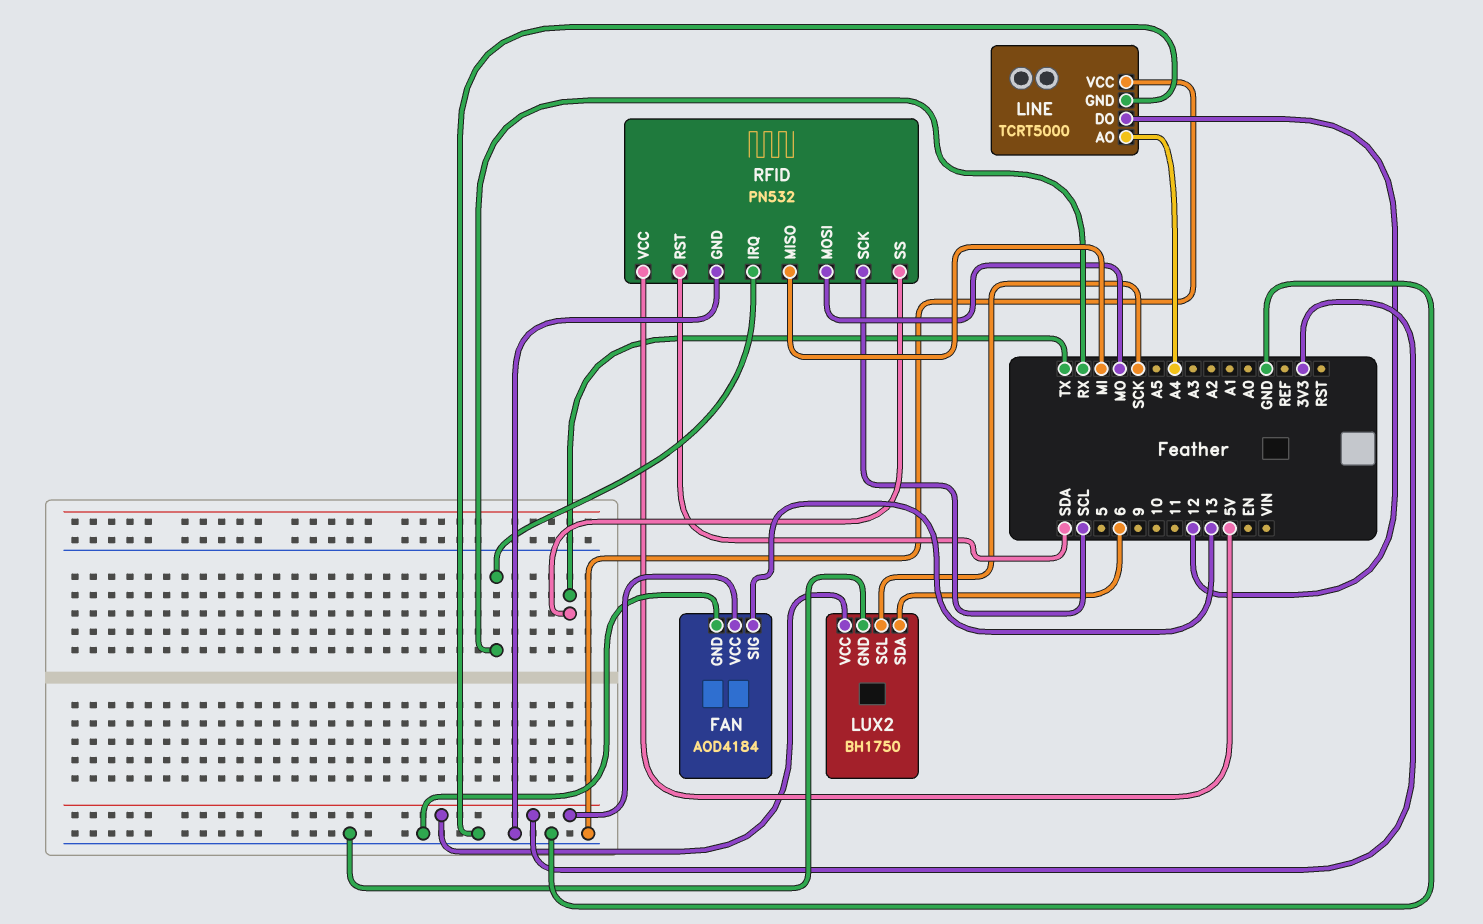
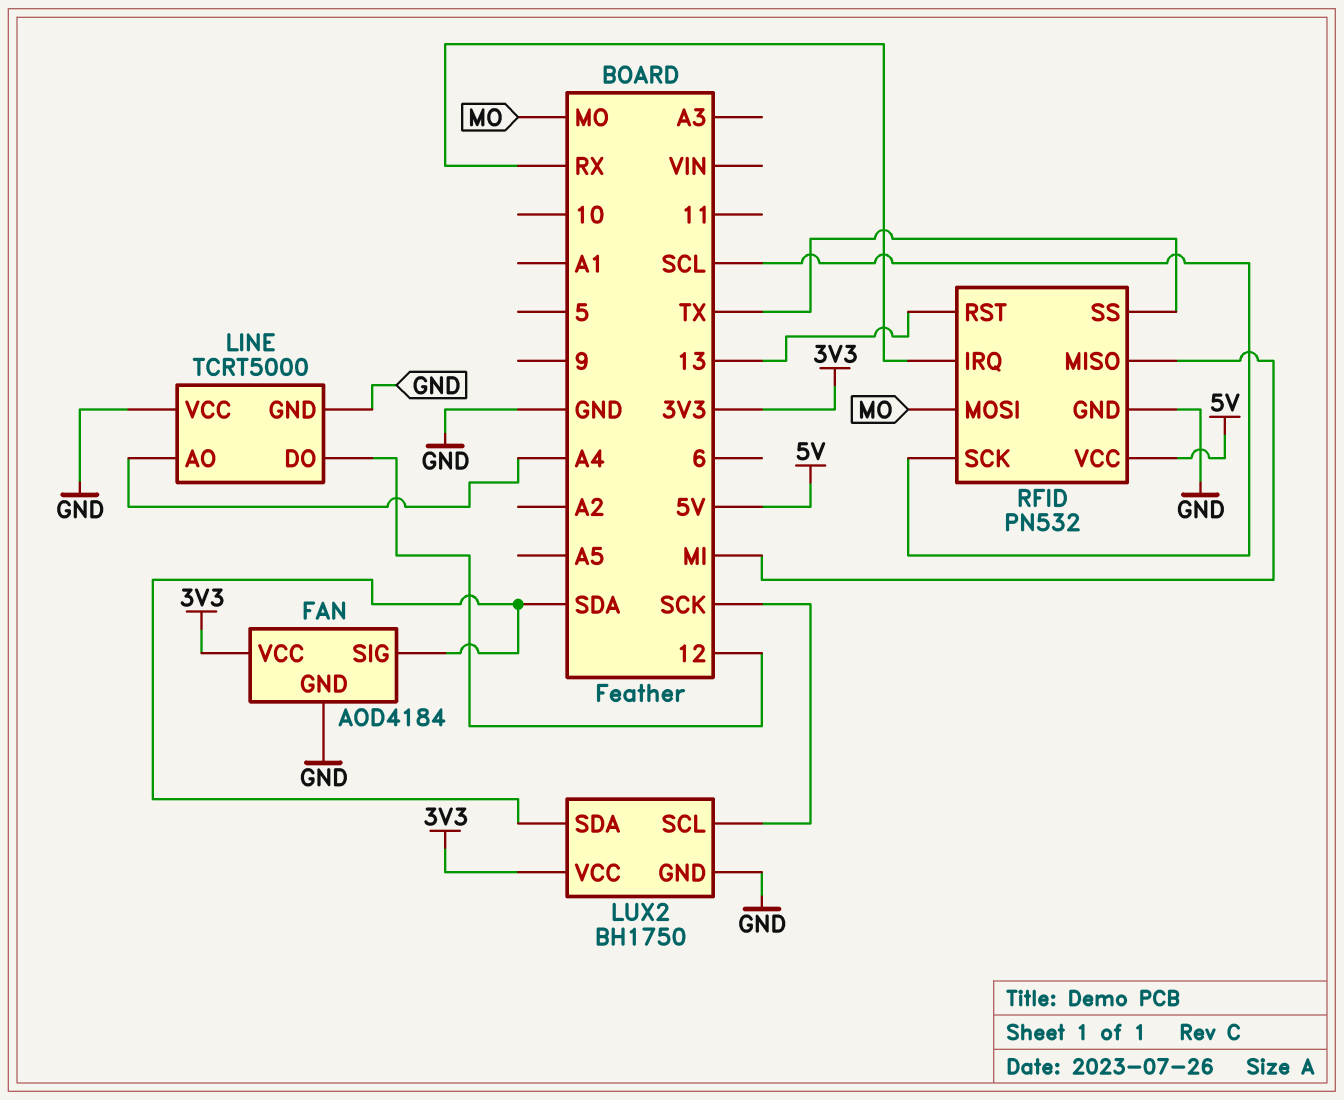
FAN pin SIG: 13 -> SDA
LUX2 pin SDA: 6 -> SDA
RFID pin RST: SDA -> 13

